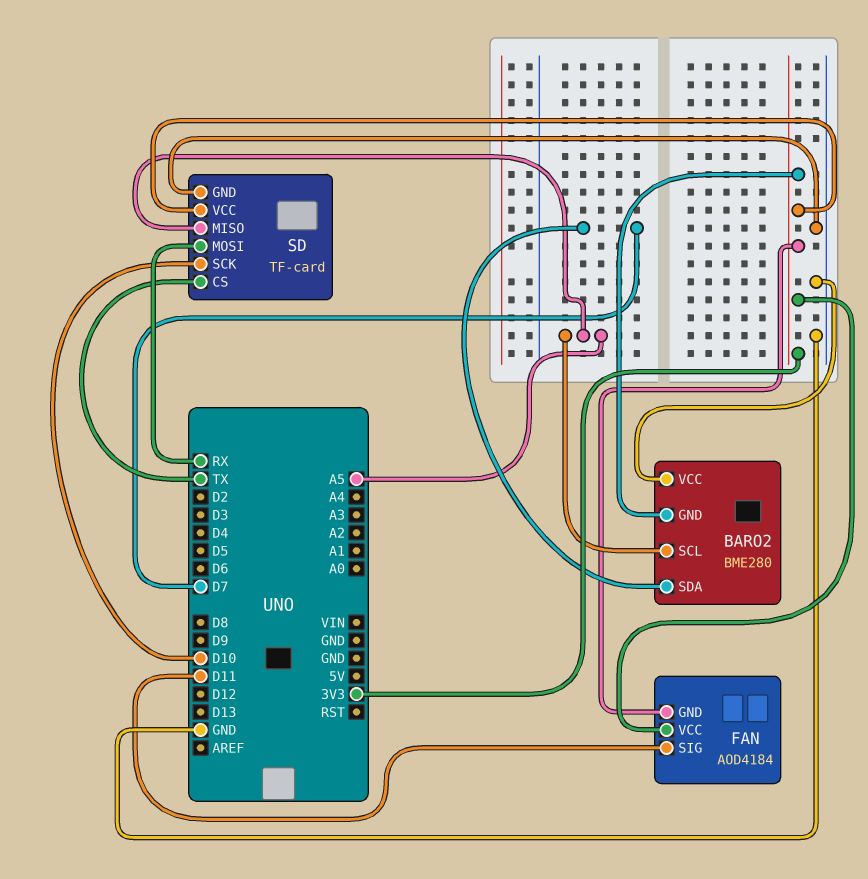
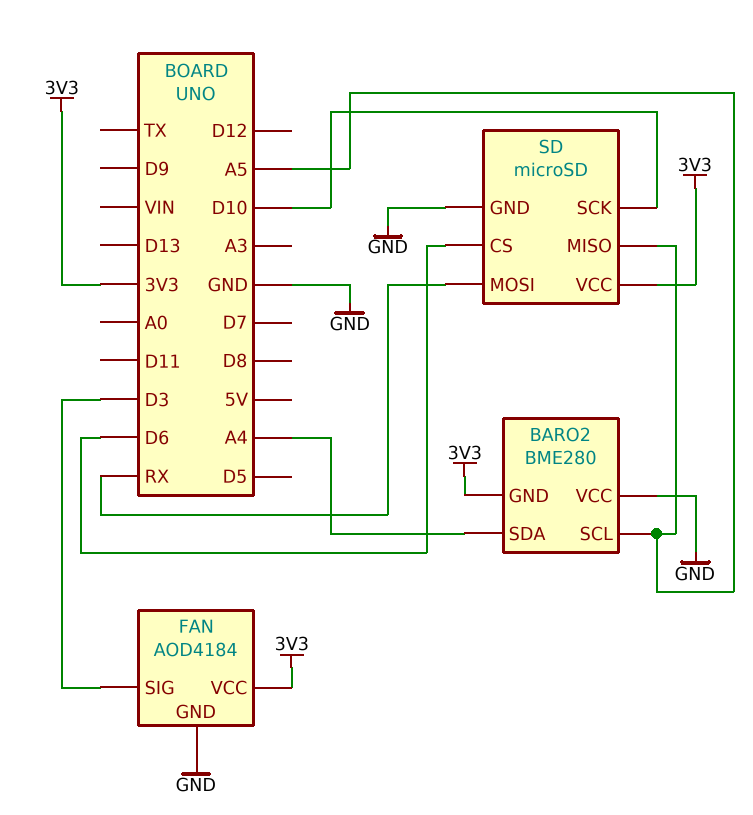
BARO2 pin SDA: D7 -> A4
FAN pin GND: 3V3 -> GND
FAN pin SIG: D11 -> D3
SD: TF-card -> microSD
SD pin CS: TX -> D6

